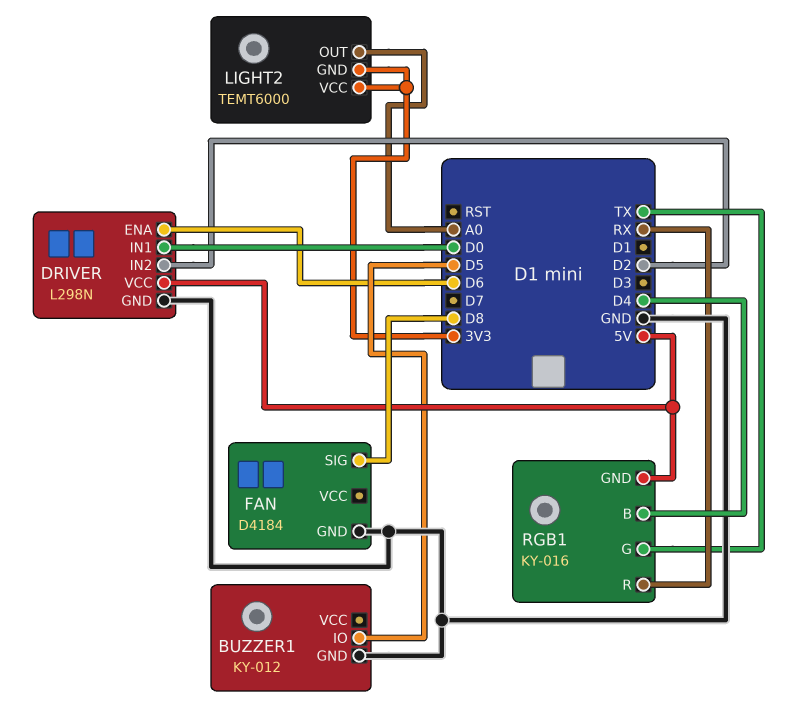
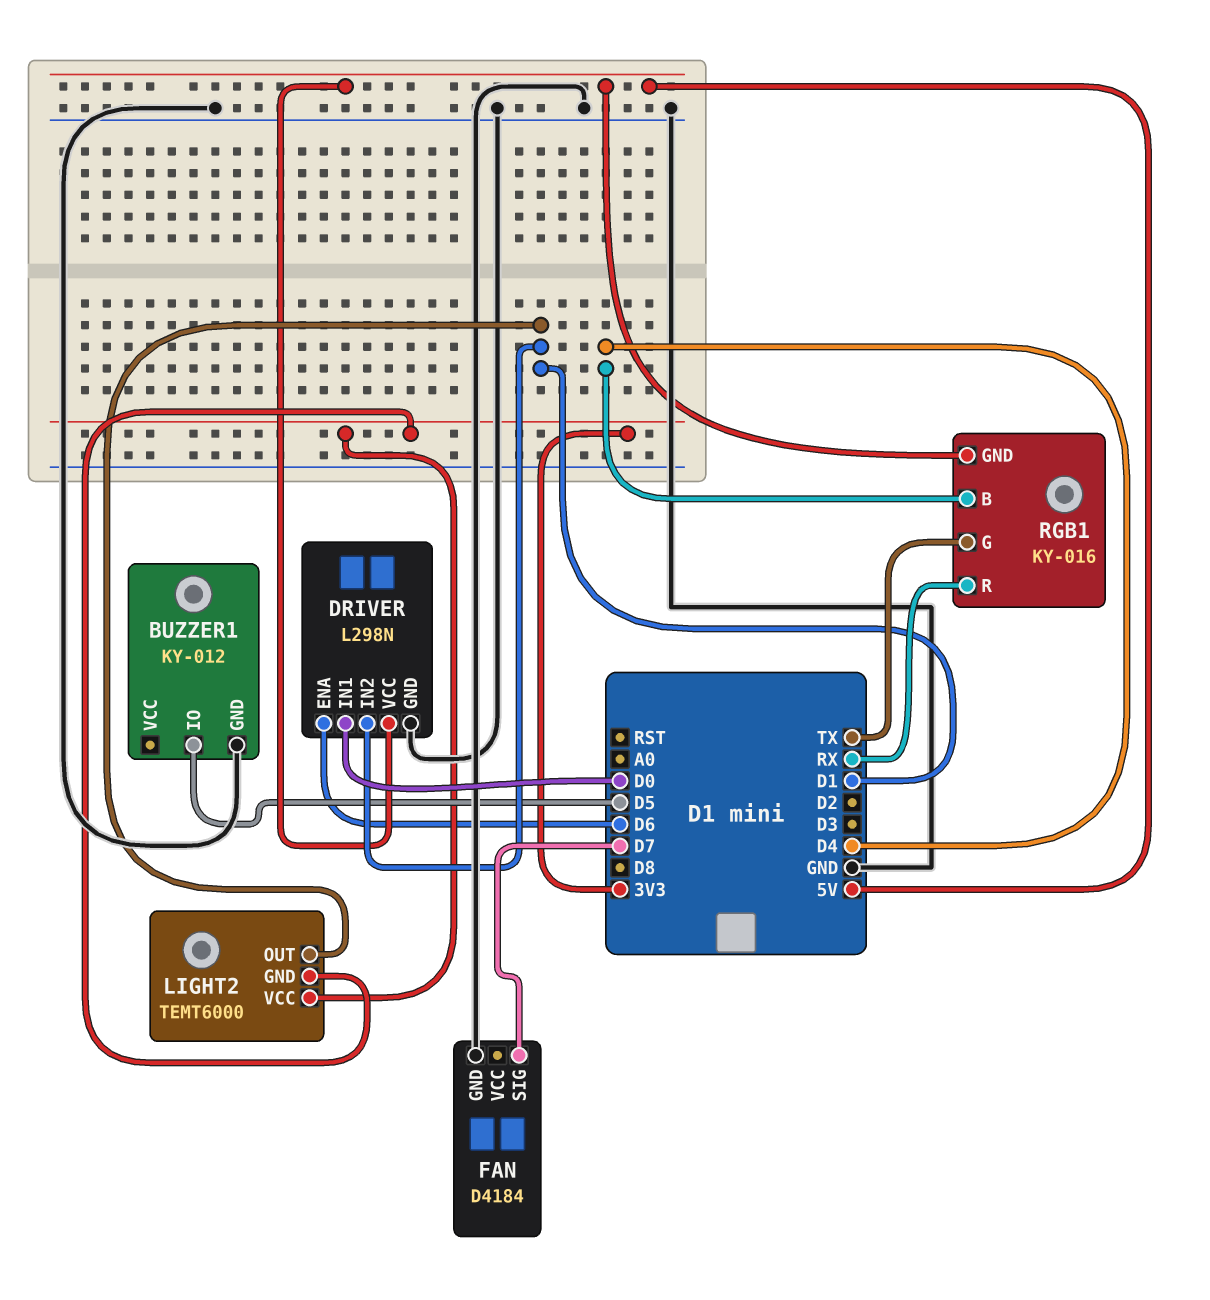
DRIVER pin IN2: D2 -> D1
FAN pin SIG: D8 -> D7
LIGHT2 pin OUT: A0 -> D1

